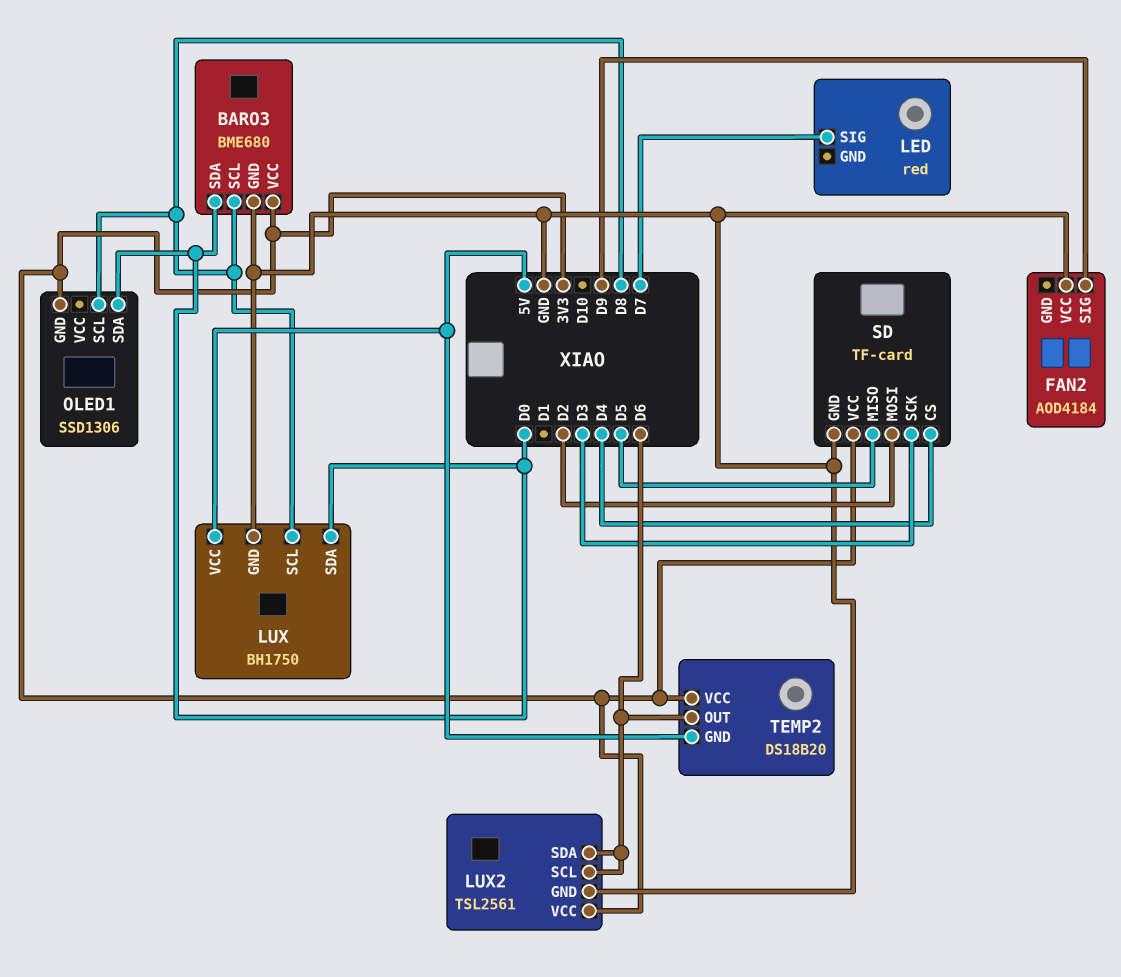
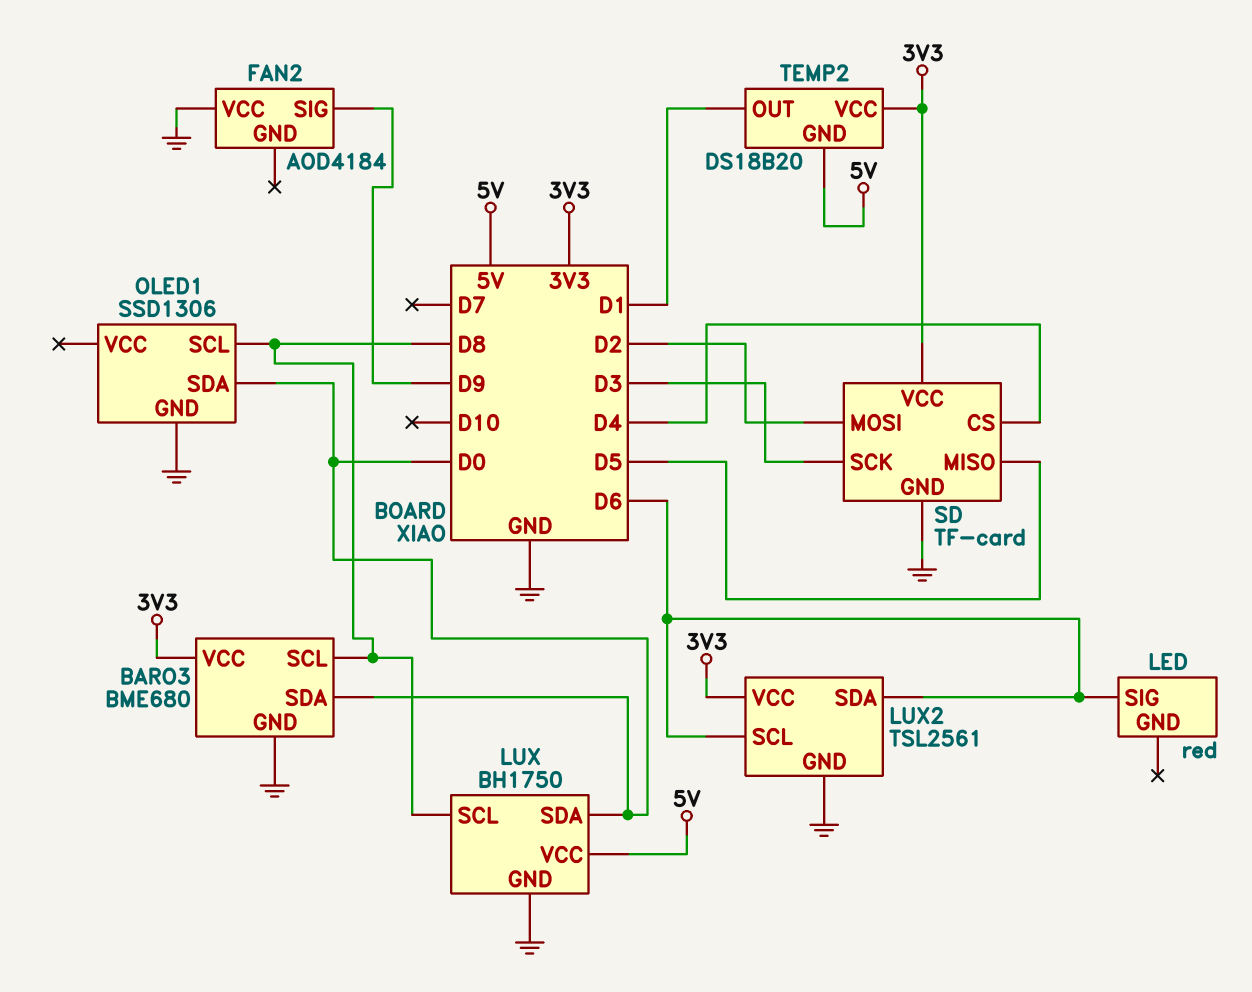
LED pin SIG: D7 -> D6
OLED1 pin GND: 3V3 -> GND
TEMP2 pin OUT: D6 -> D1

